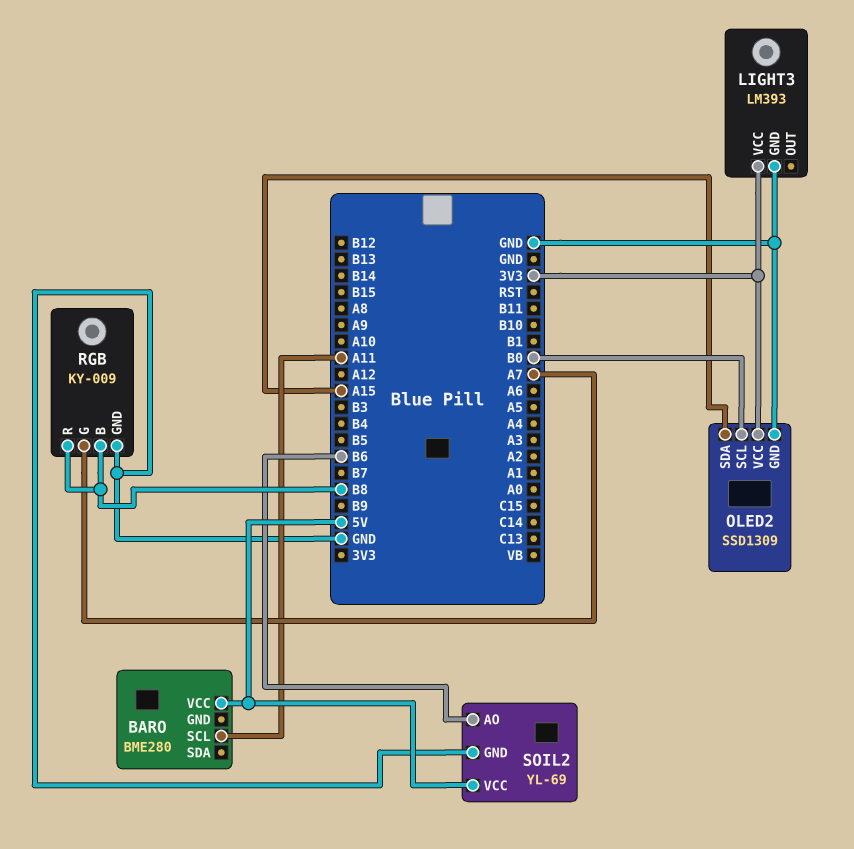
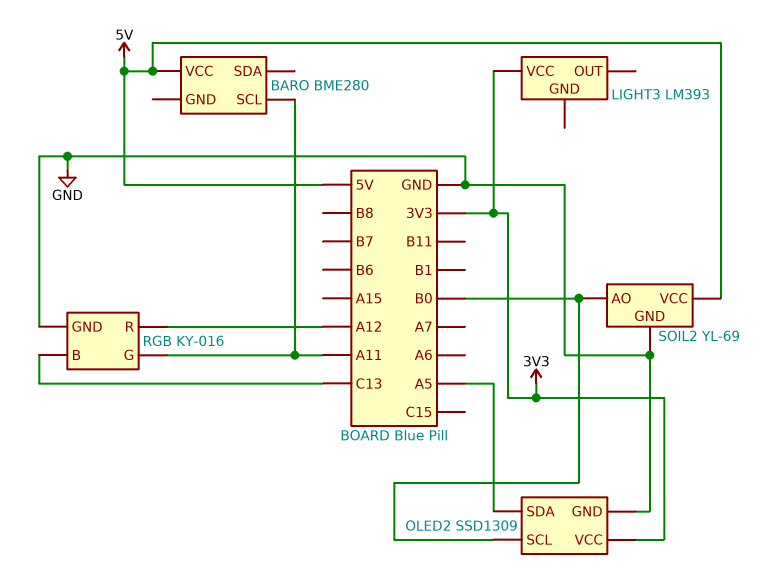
LIGHT3 pin GND: GND -> none
OLED2 pin SDA: A15 -> A5
RGB: KY-009 -> KY-016
RGB pin B: B8 -> C13
RGB pin G: A7 -> A11
RGB pin R: B8 -> A12
SOIL2 pin AO: B6 -> B0

